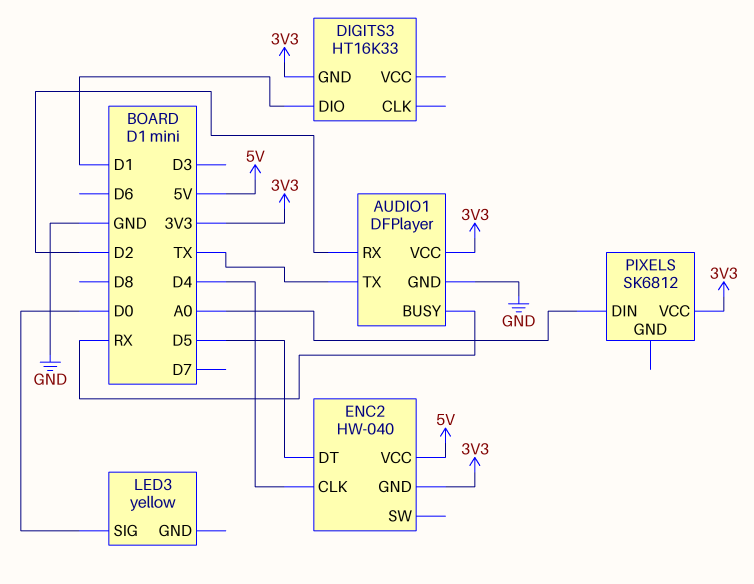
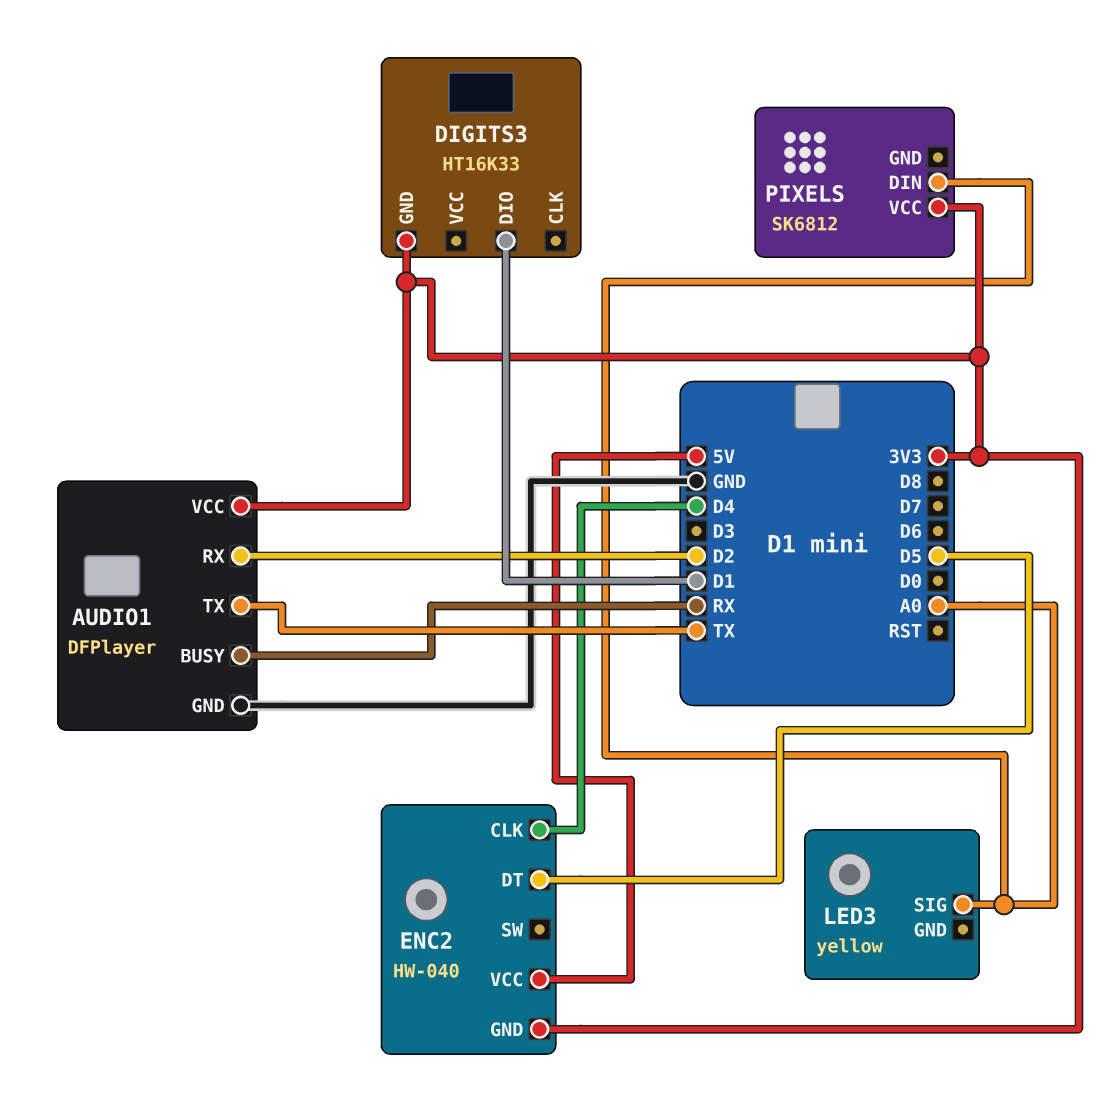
LED3 pin SIG: D0 -> A0

